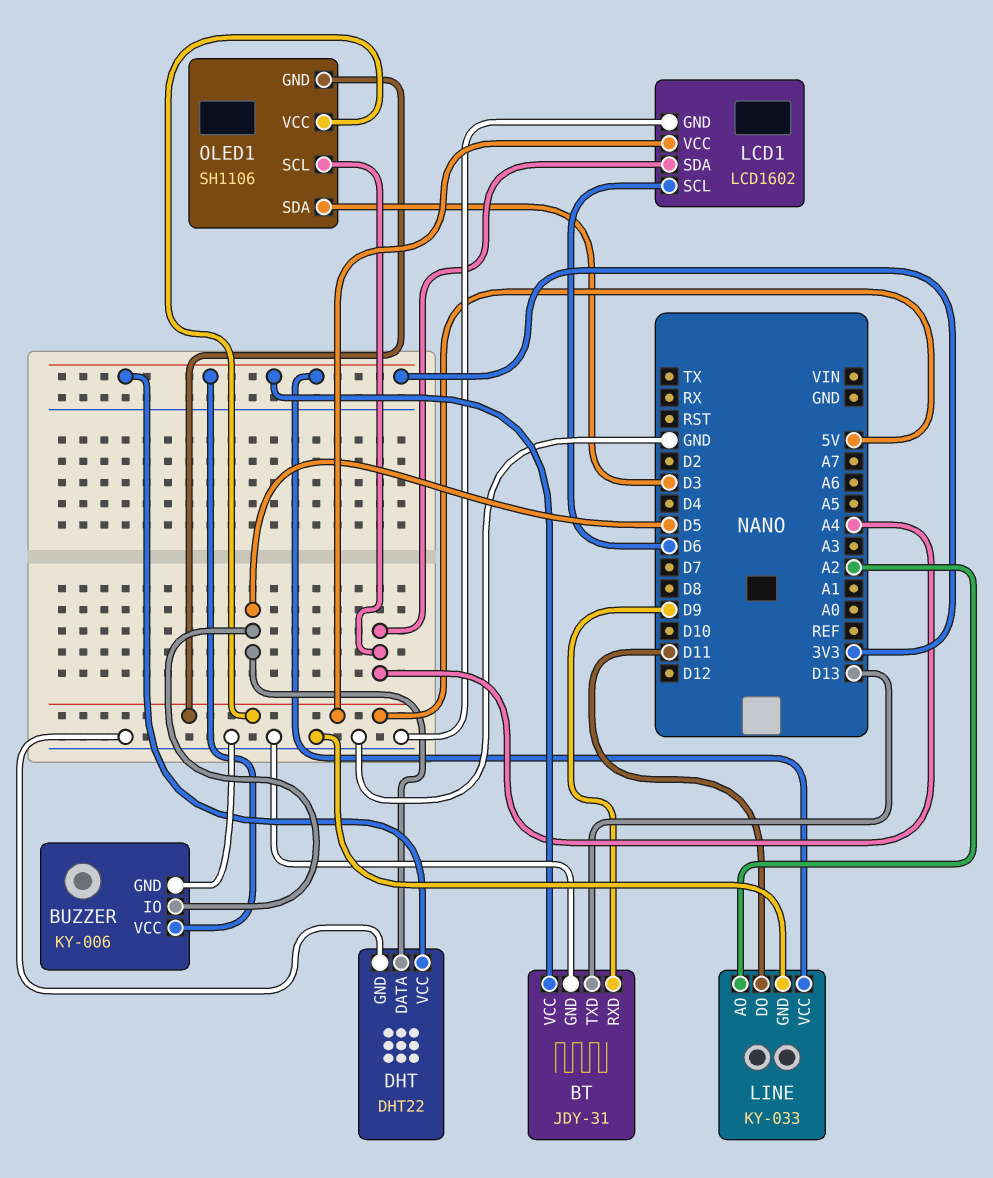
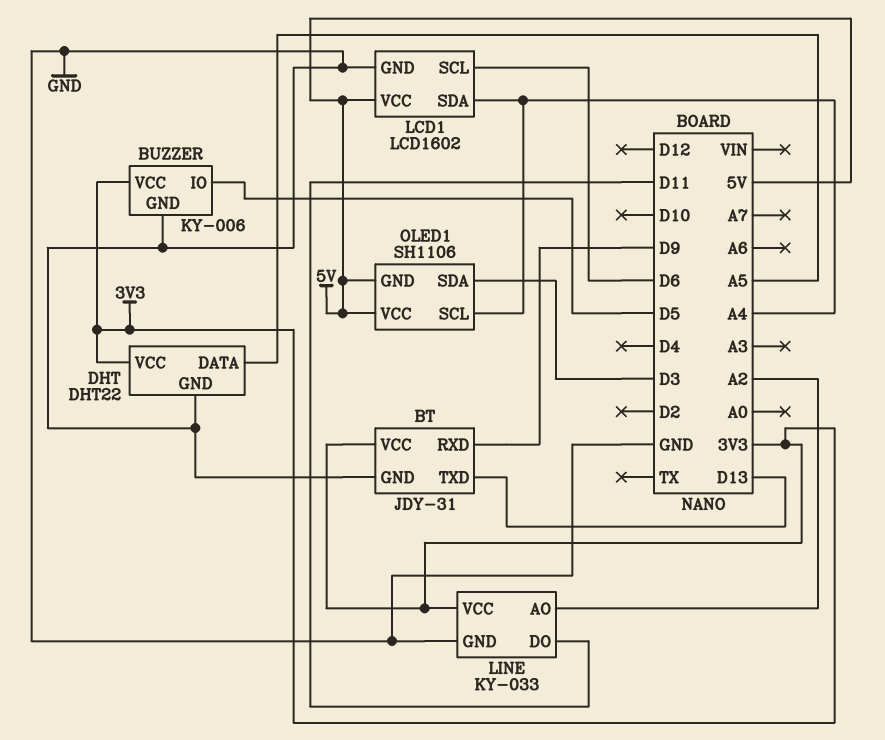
DHT pin DATA: D5 -> A5

